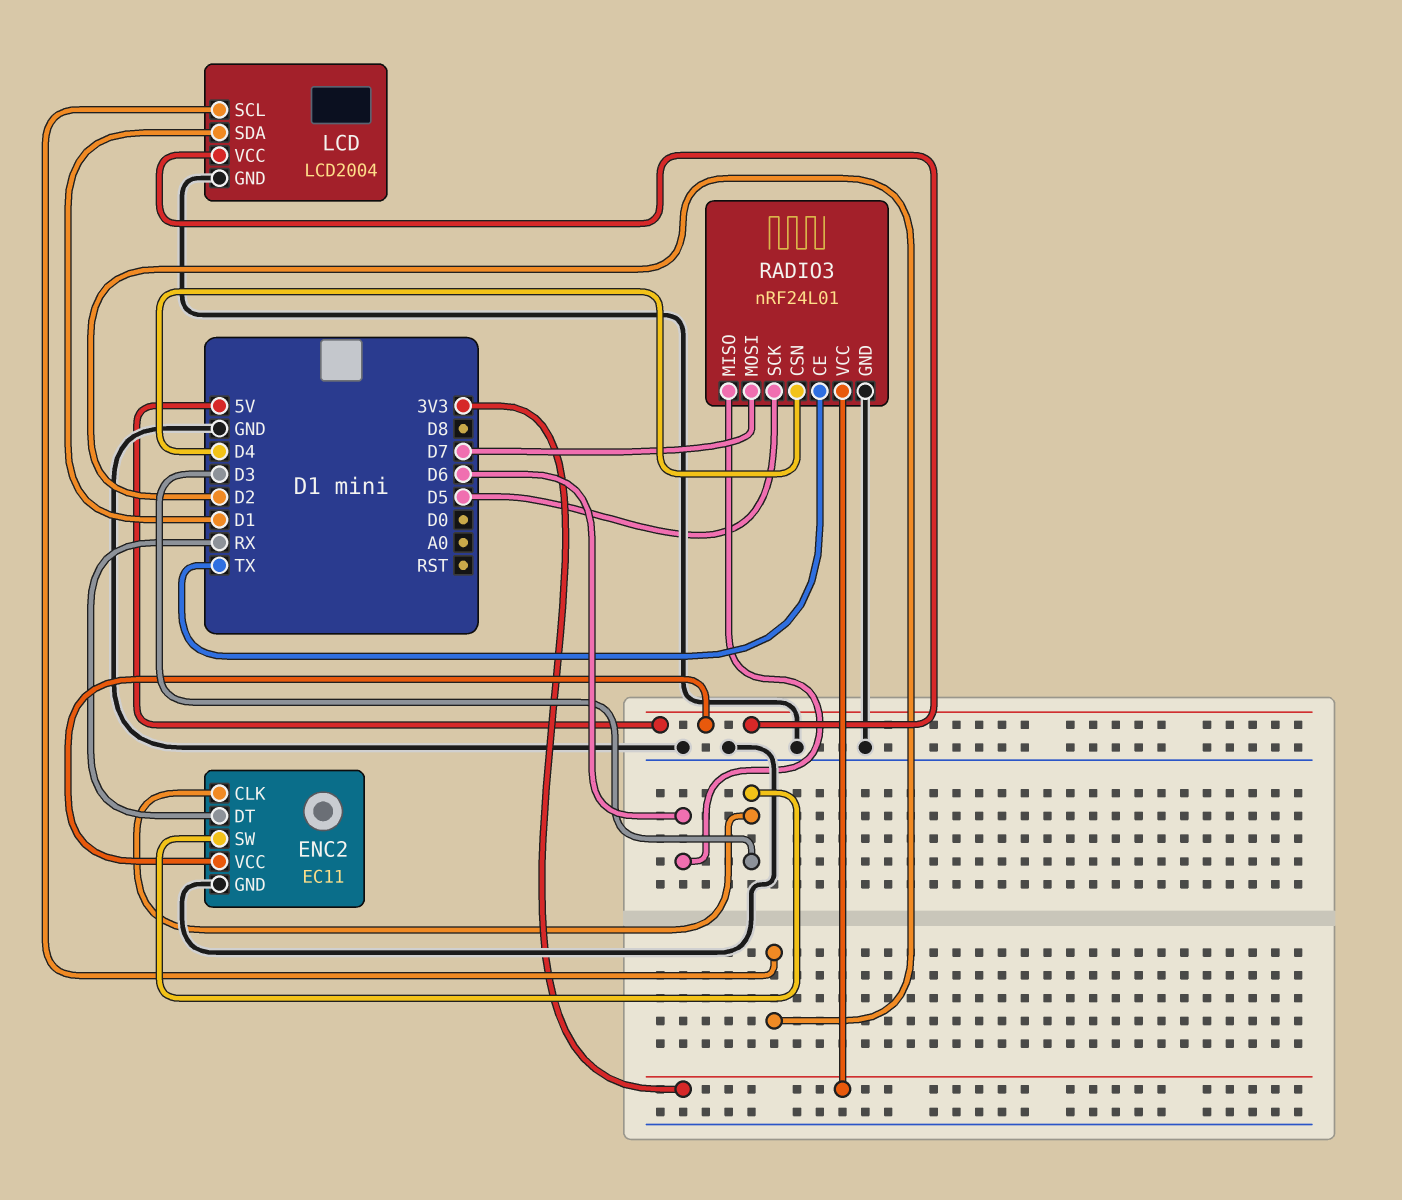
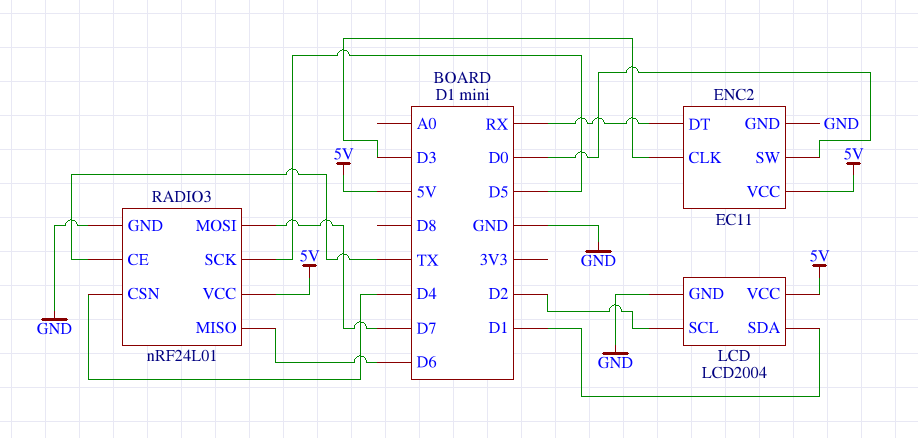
ENC2 pin SW: D3 -> D0
RADIO3 pin VCC: 3V3 -> 5V

